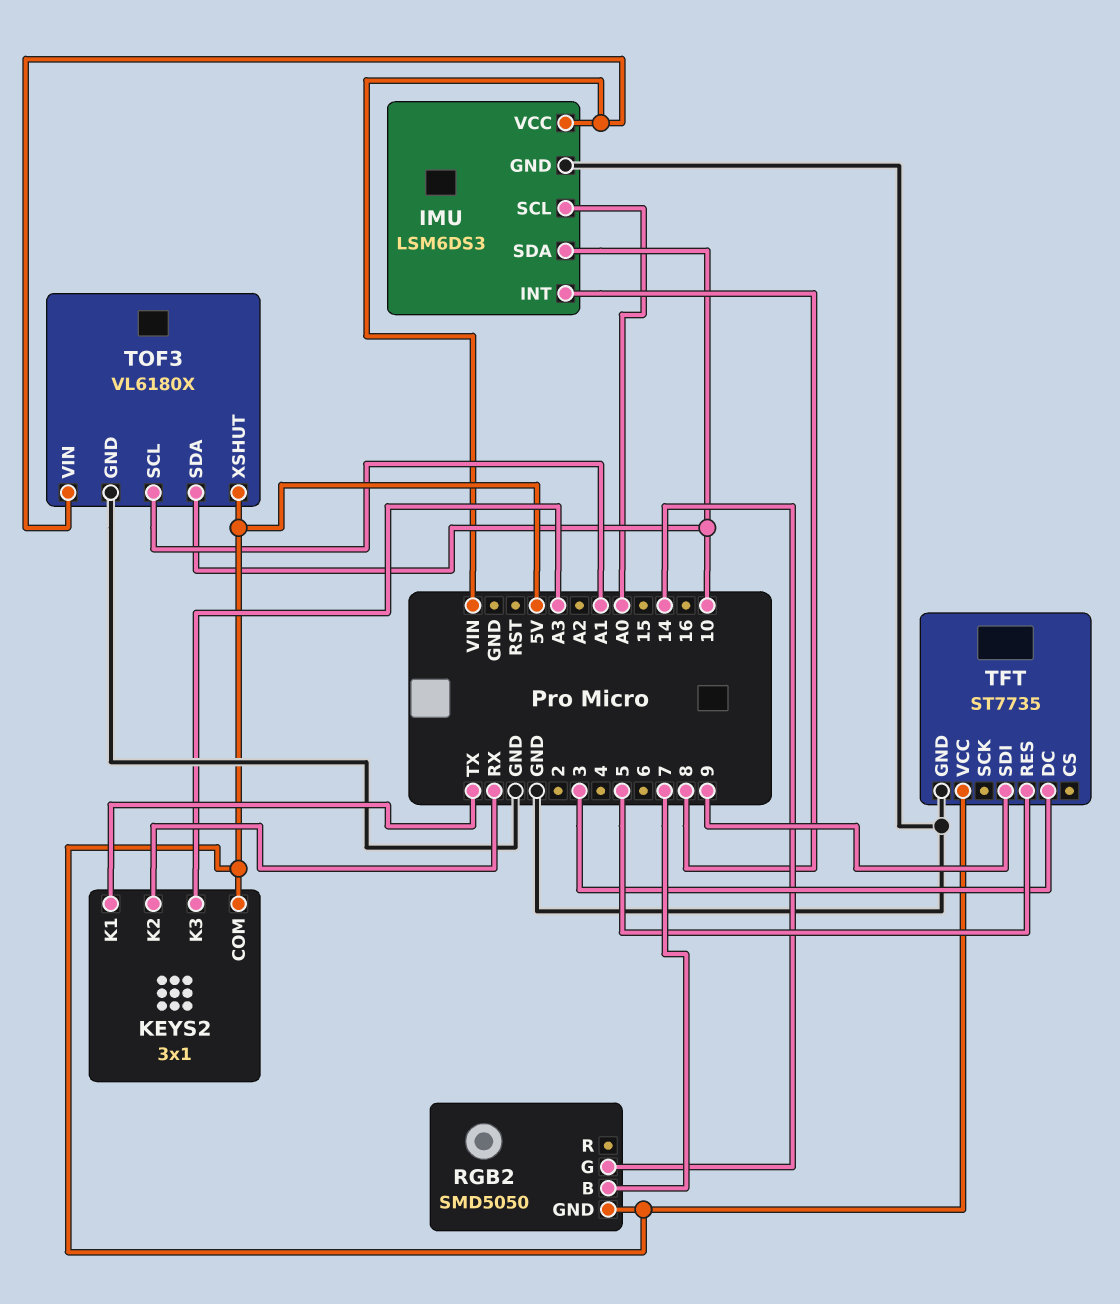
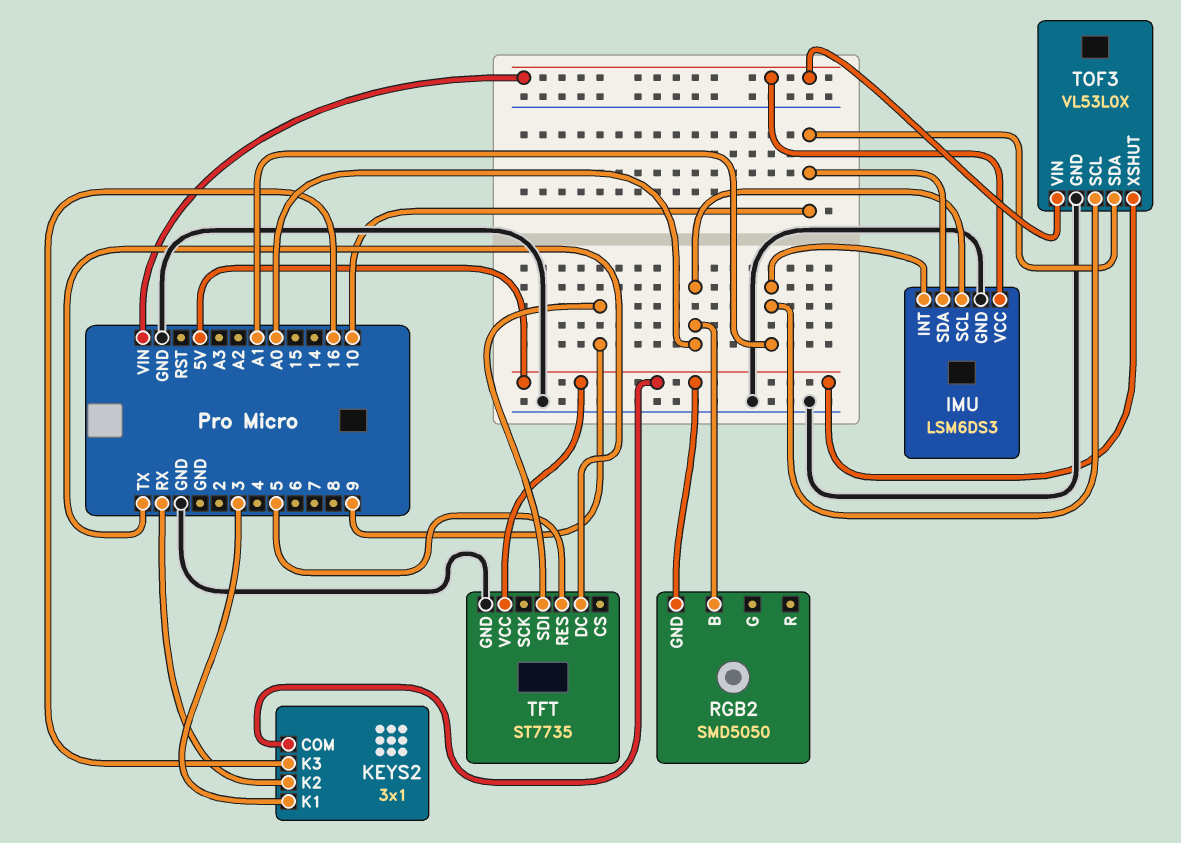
IMU pin INT: 8 -> A1
KEYS2 pin K1: TX -> 3
KEYS2 pin K3: A3 -> 16
RGB2 pin B: 7 -> A0
RGB2 pin G: 14 -> none
TFT pin DC: 3 -> TX
TOF3: VL6180X -> VL53L0X

